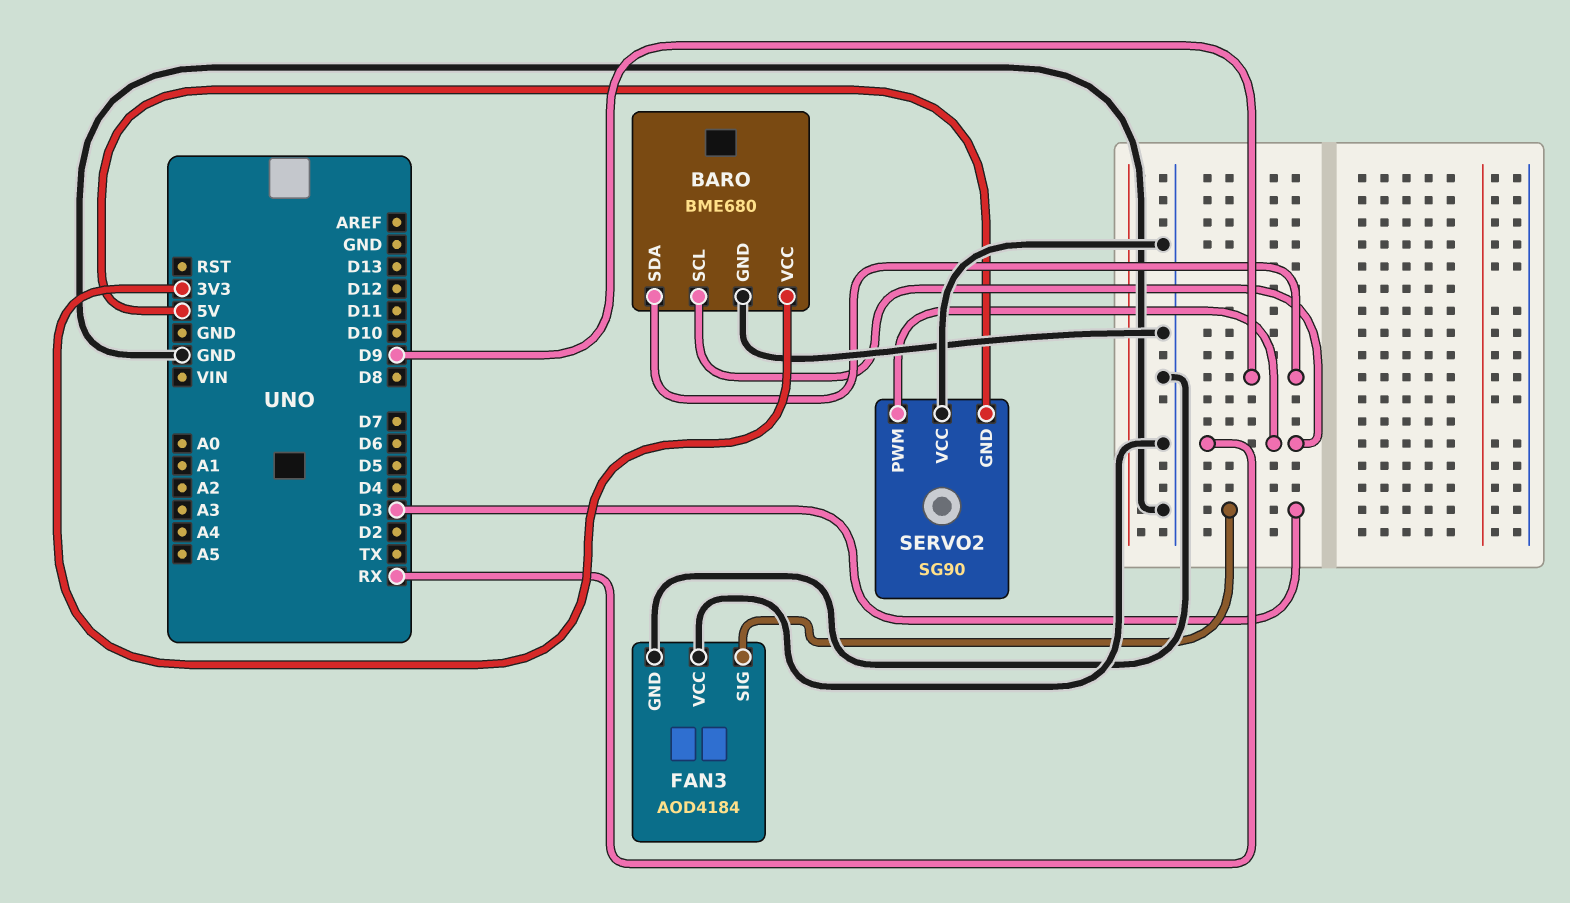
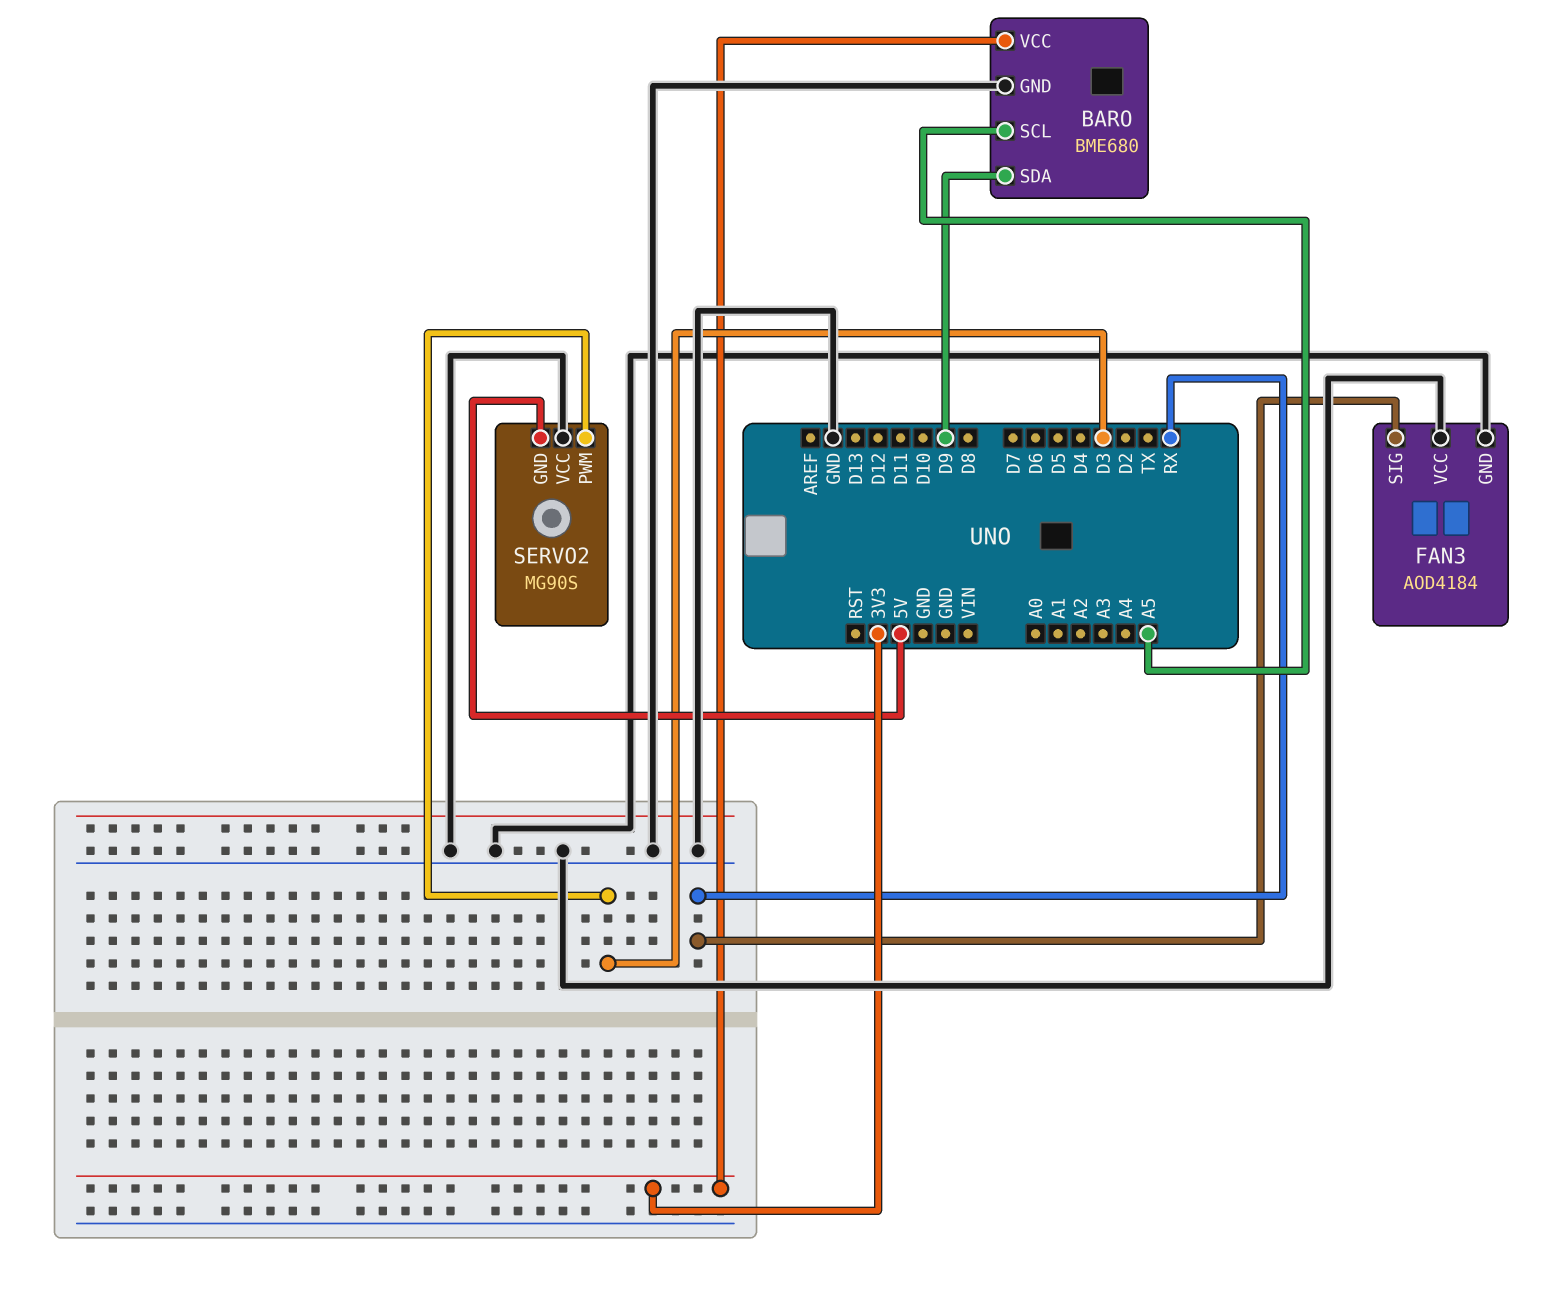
BARO pin SCL: RX -> A5
FAN3 pin SIG: D3 -> RX
SERVO2: SG90 -> MG90S
SERVO2 pin PWM: RX -> D3

